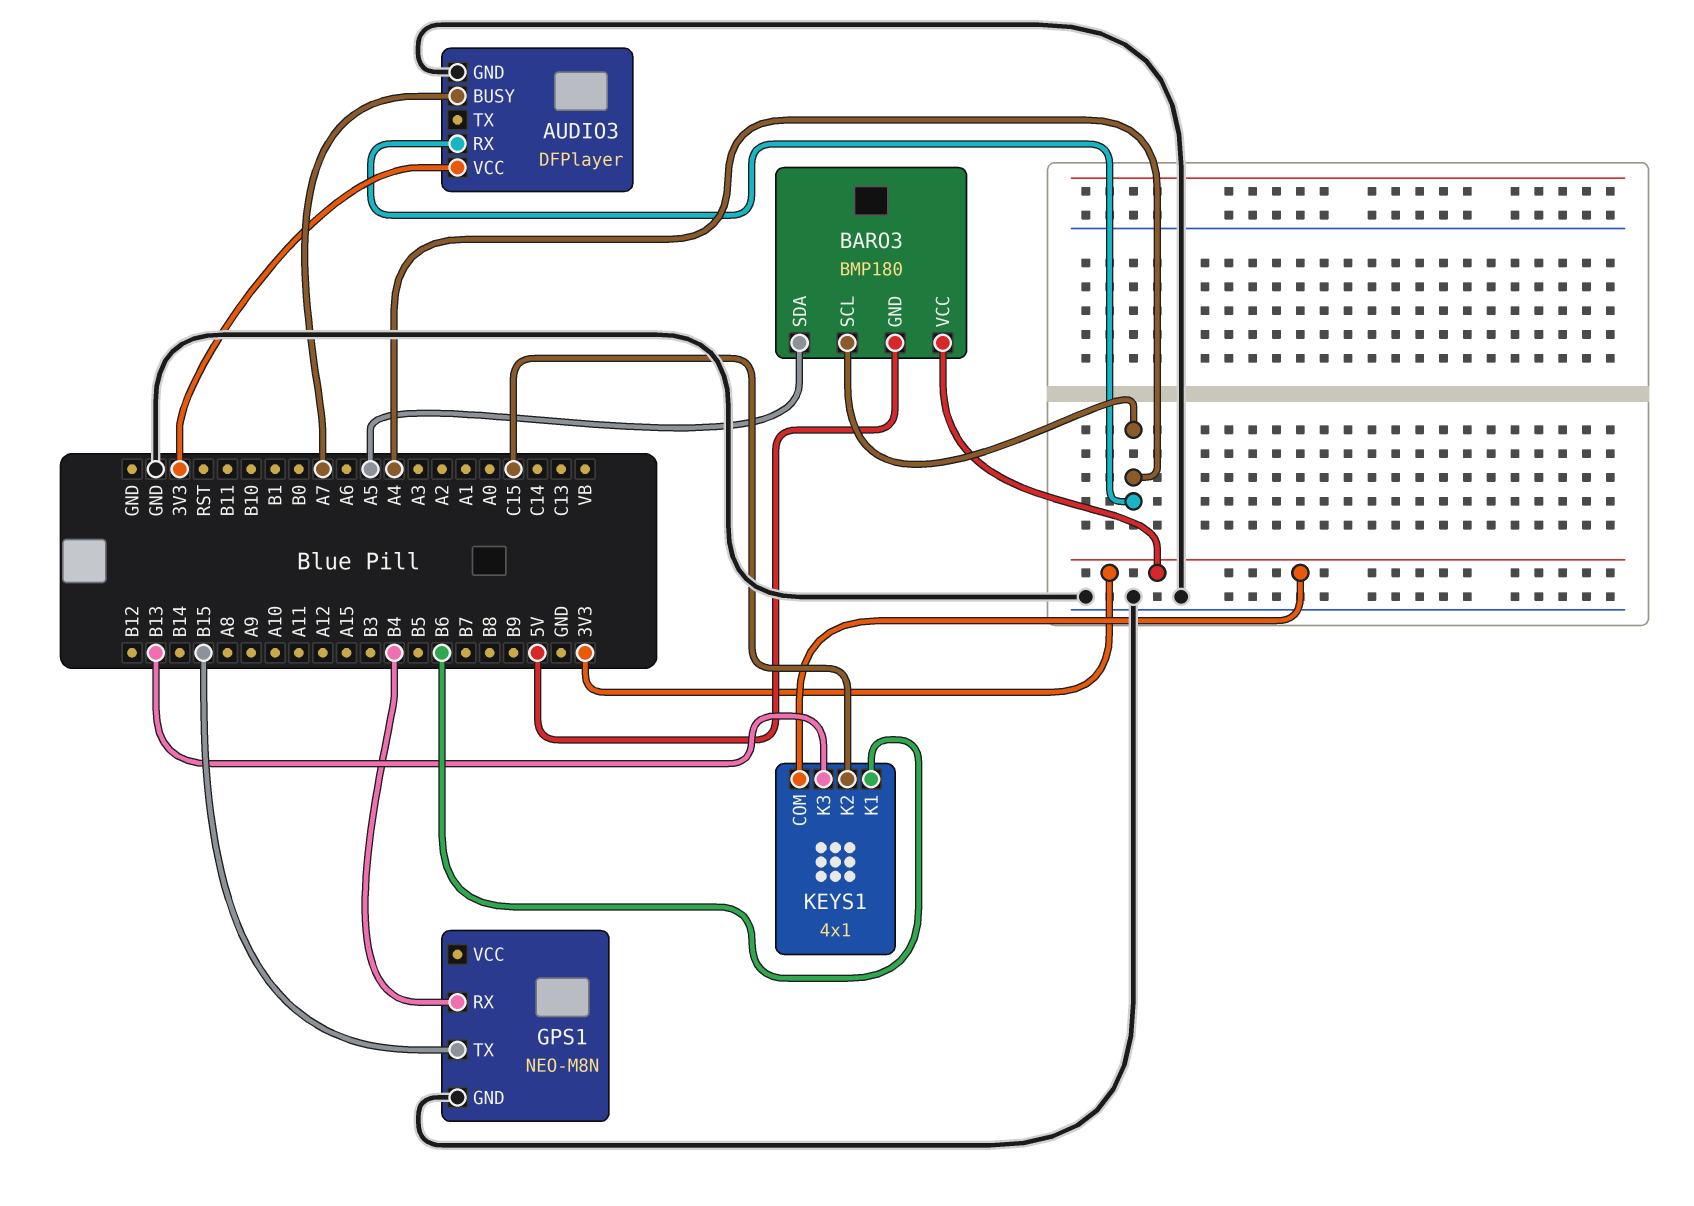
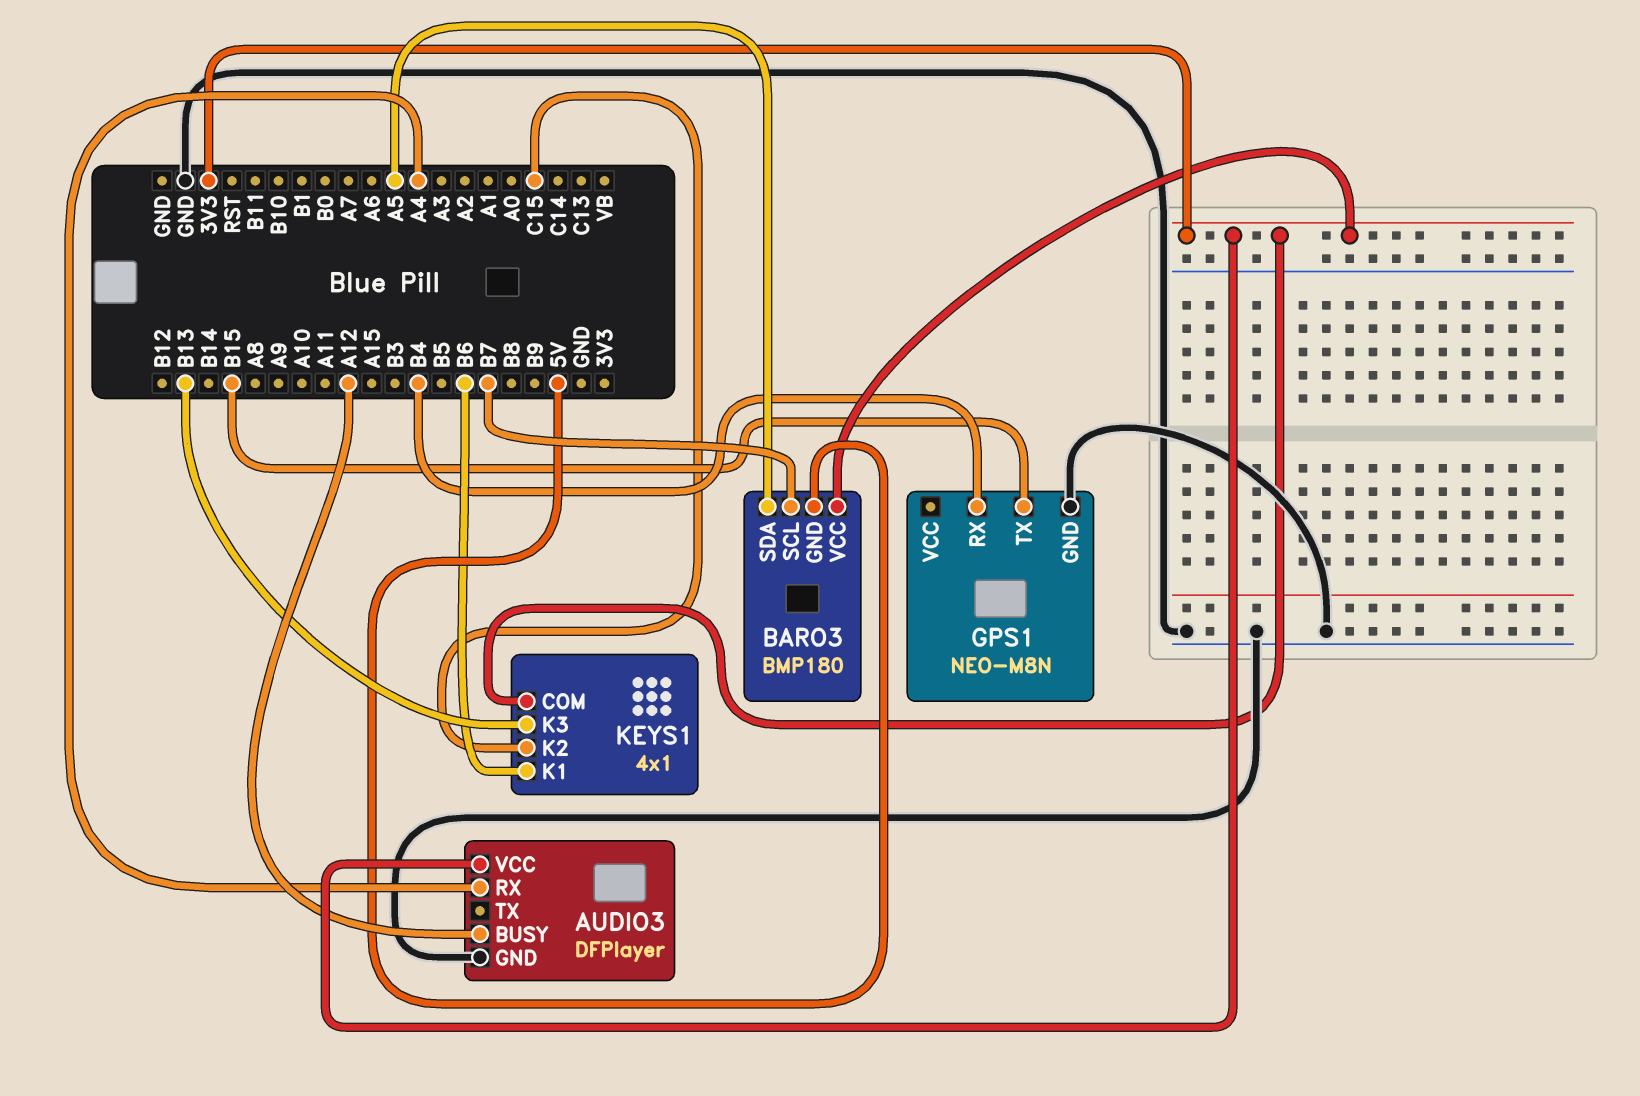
AUDIO3 pin BUSY: A7 -> A12
BARO3 pin SCL: A4 -> B7

